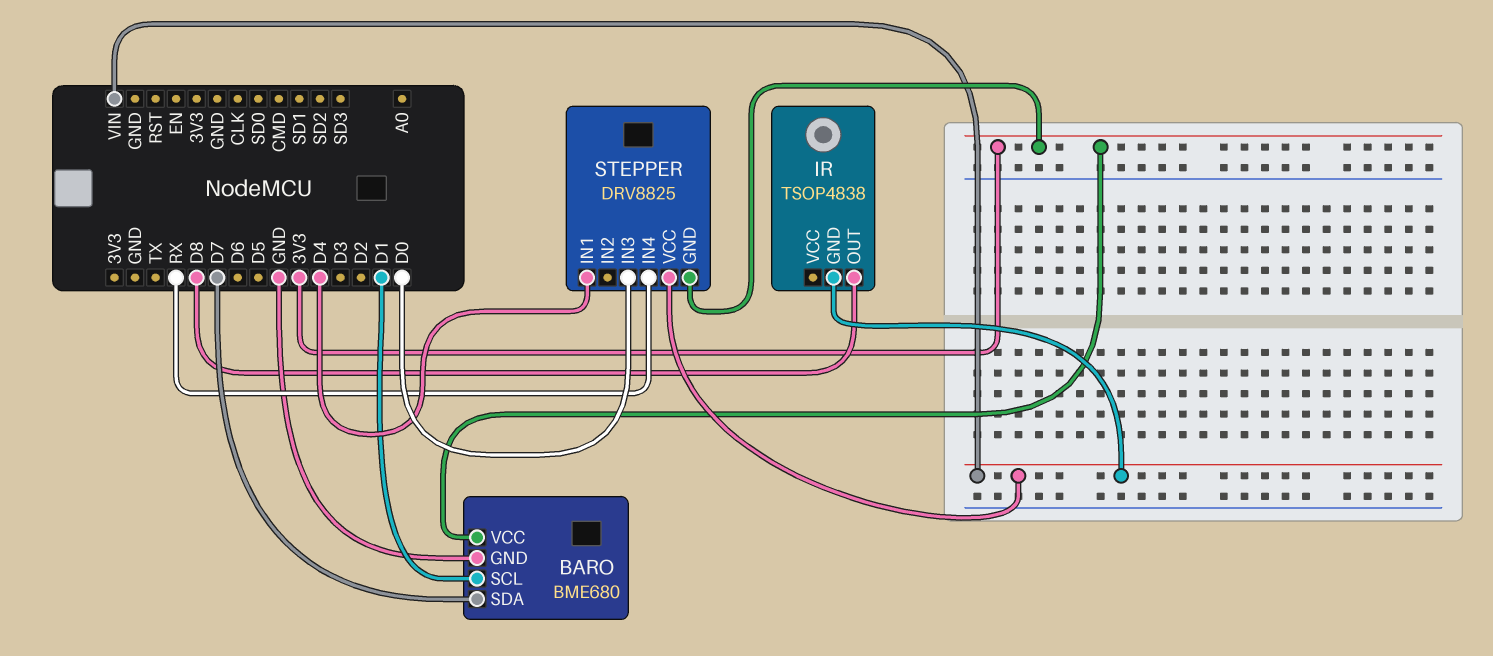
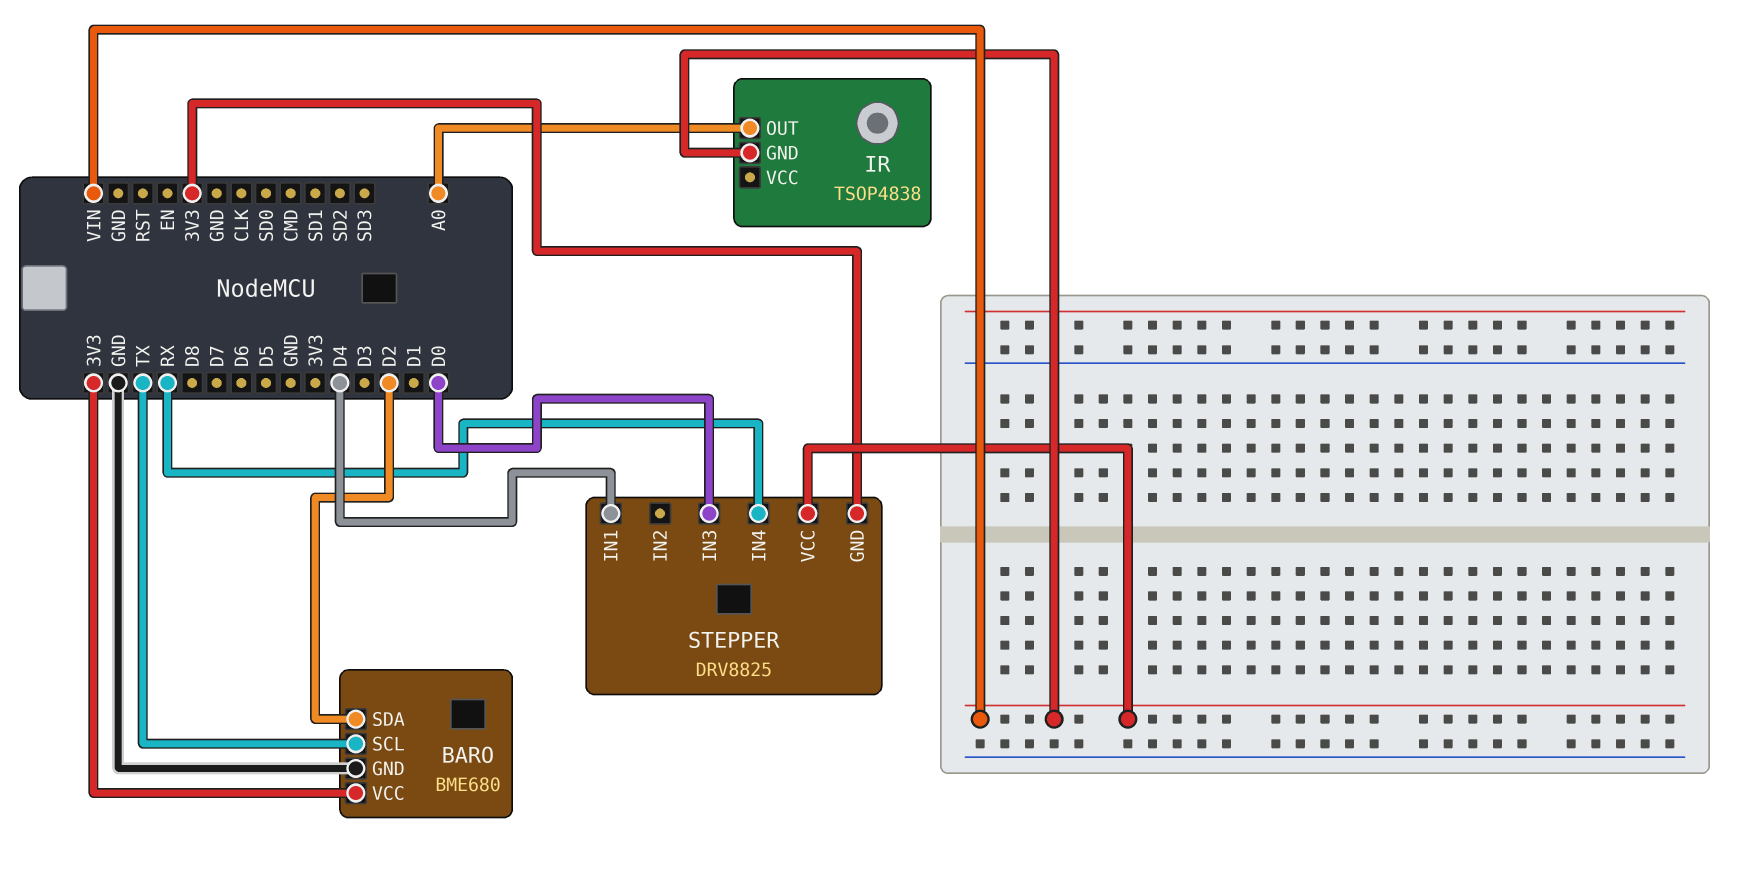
BARO pin SCL: D1 -> TX
BARO pin SDA: D7 -> D2
IR pin OUT: D8 -> A0

